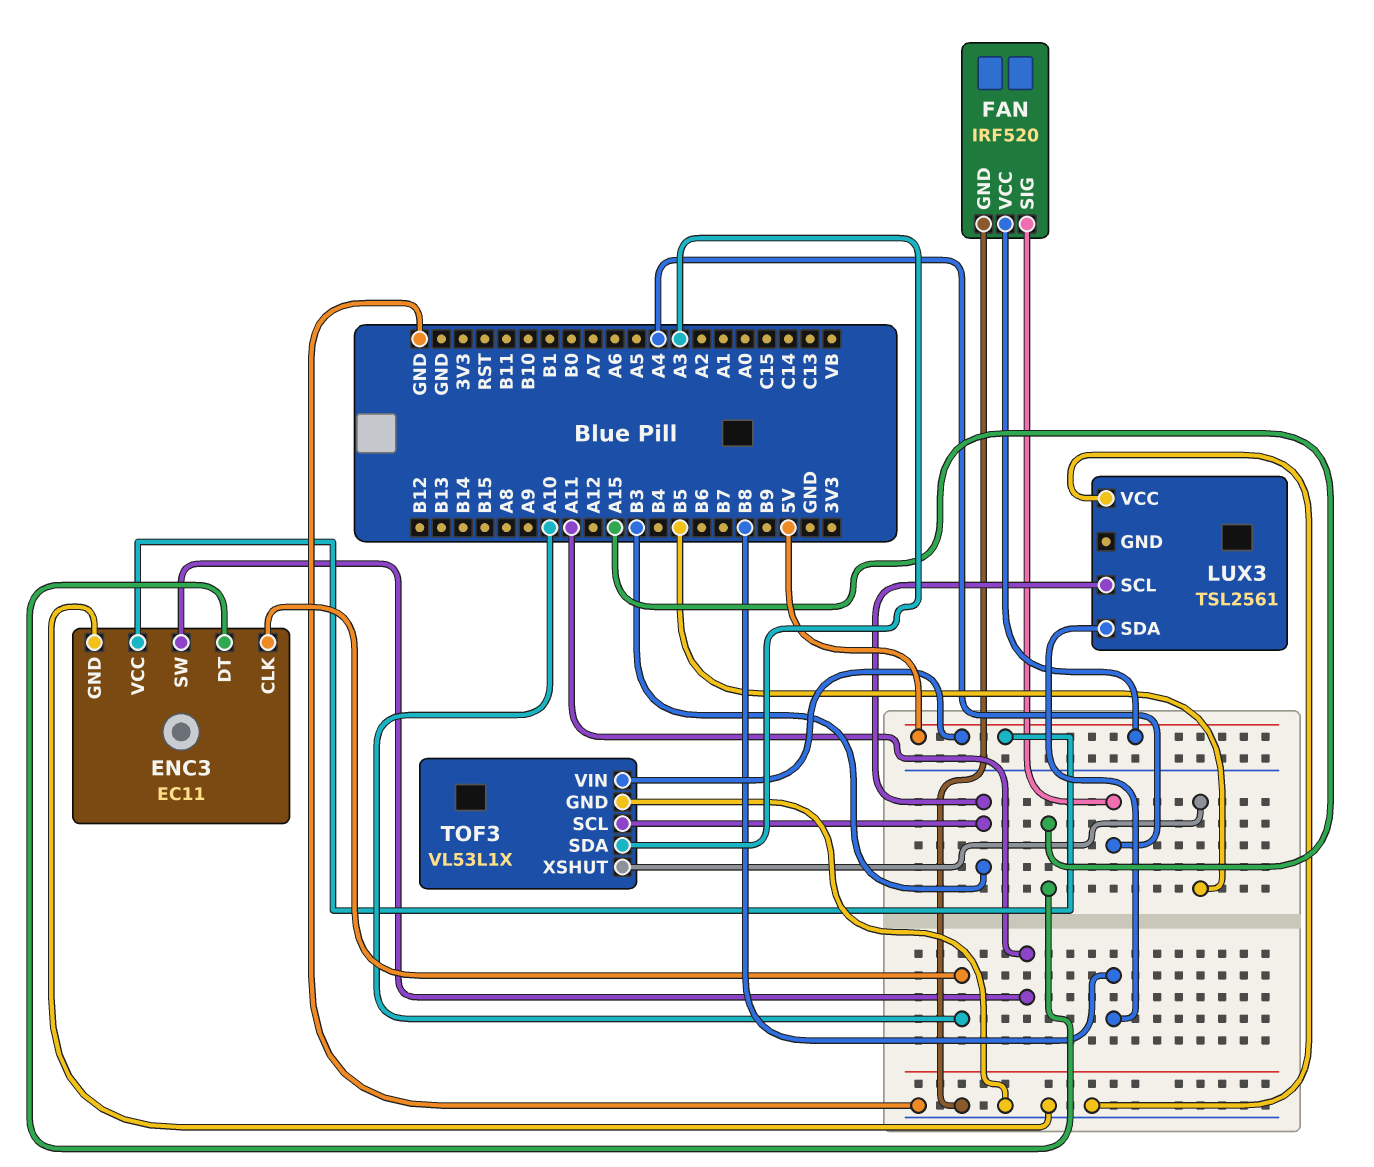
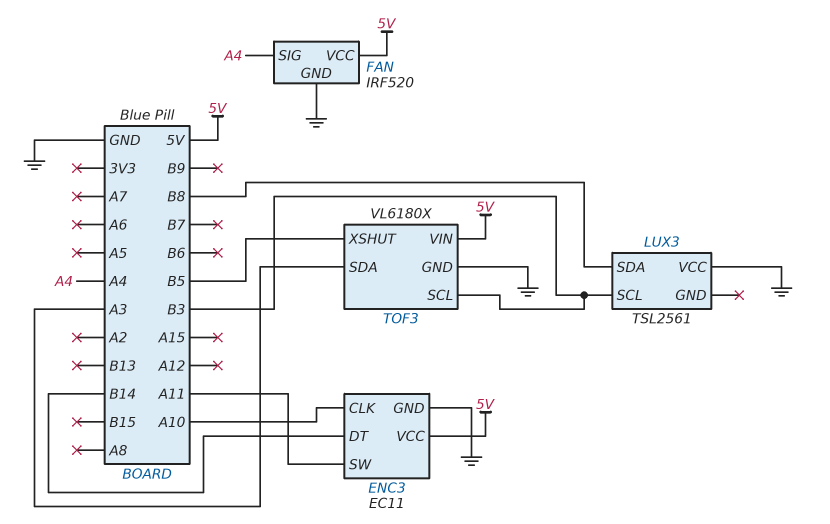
ENC3 pin DT: A15 -> B14
TOF3: VL53L1X -> VL6180X

